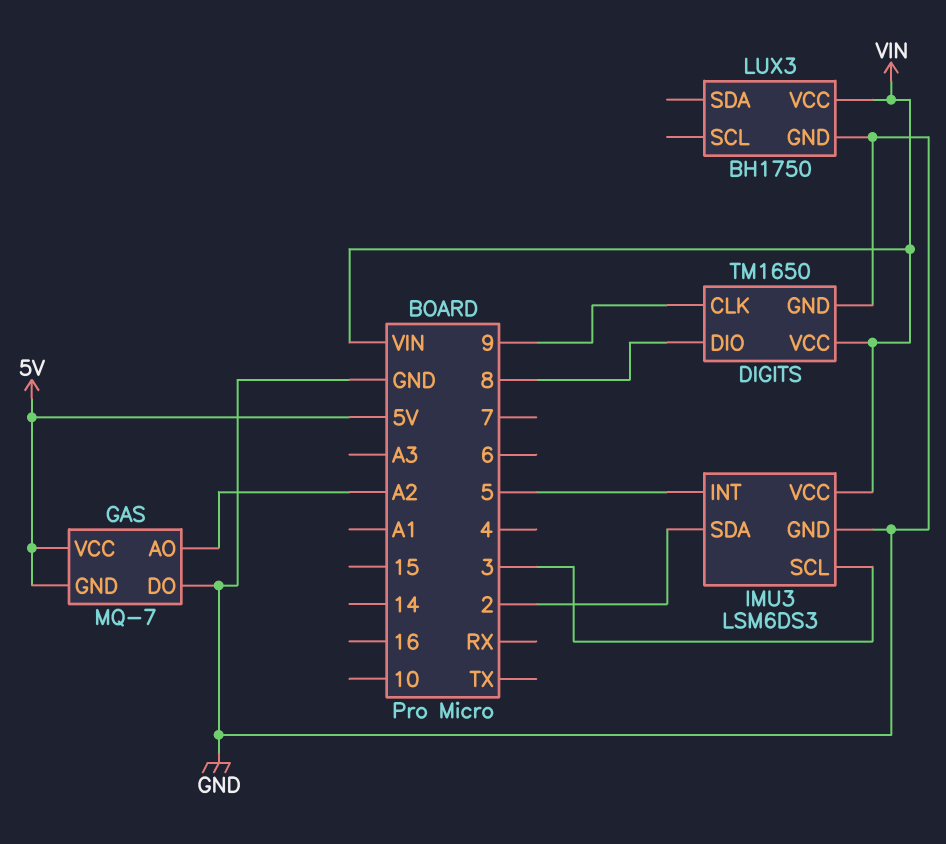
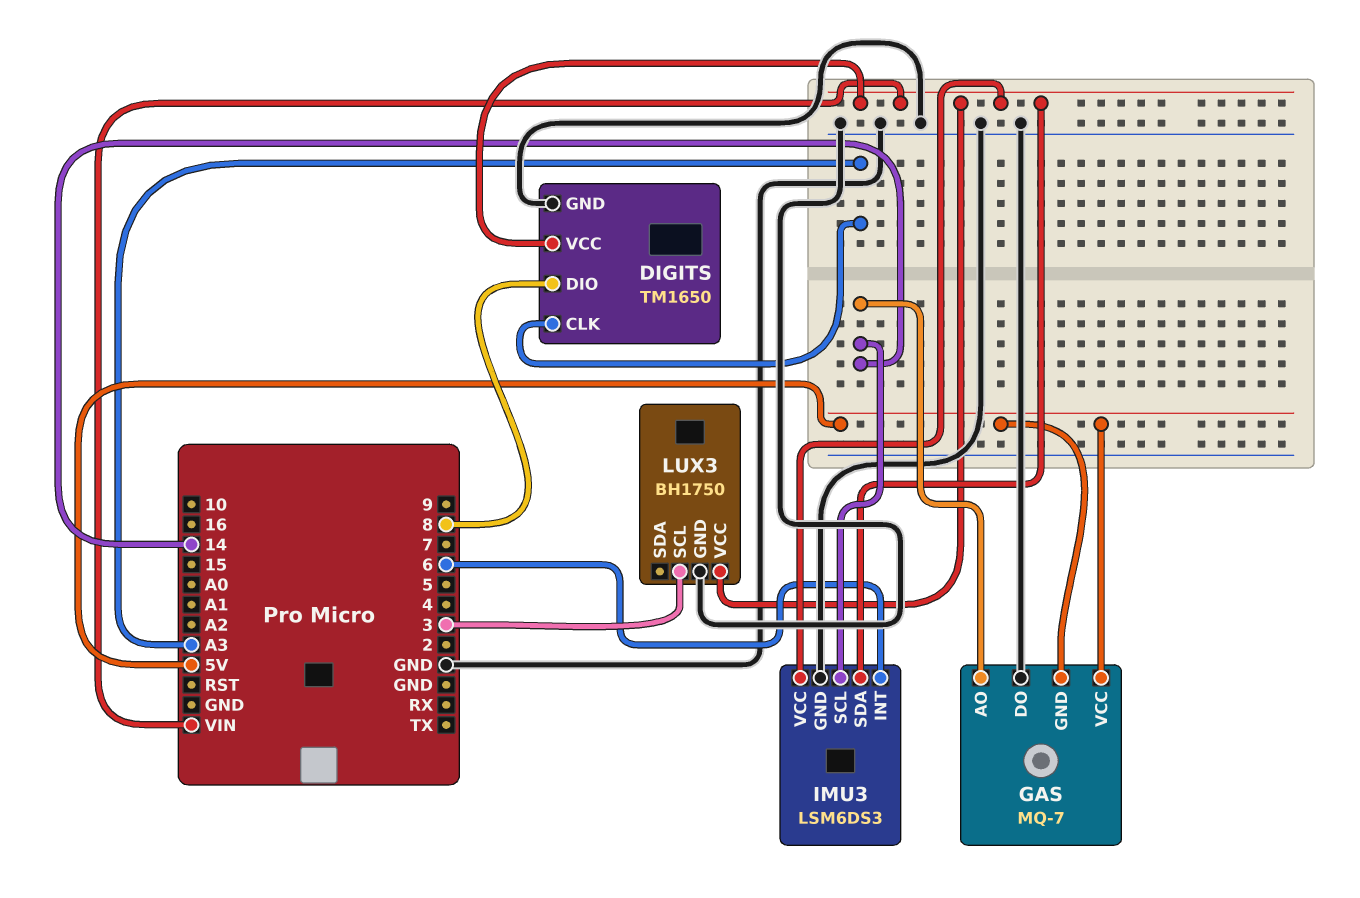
DIGITS pin CLK: 9 -> A3
GAS pin AO: A2 -> 14
IMU3 pin INT: 5 -> 6
IMU3 pin SCL: 3 -> 14
IMU3 pin SDA: 2 -> VIN
LUX3 pin SCL: none -> 3

